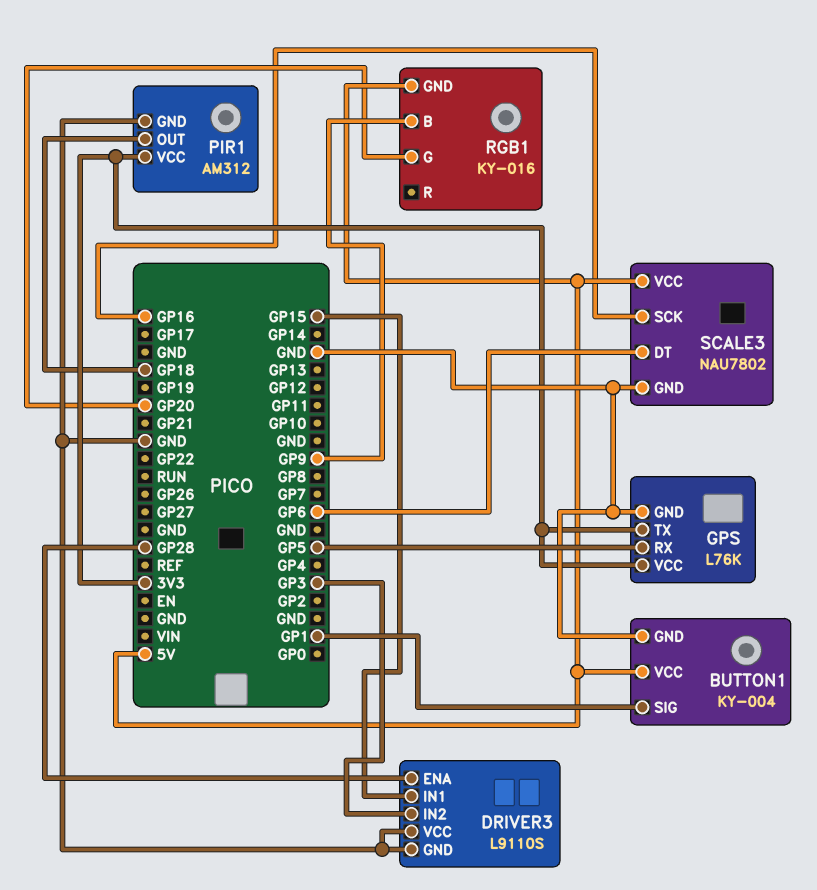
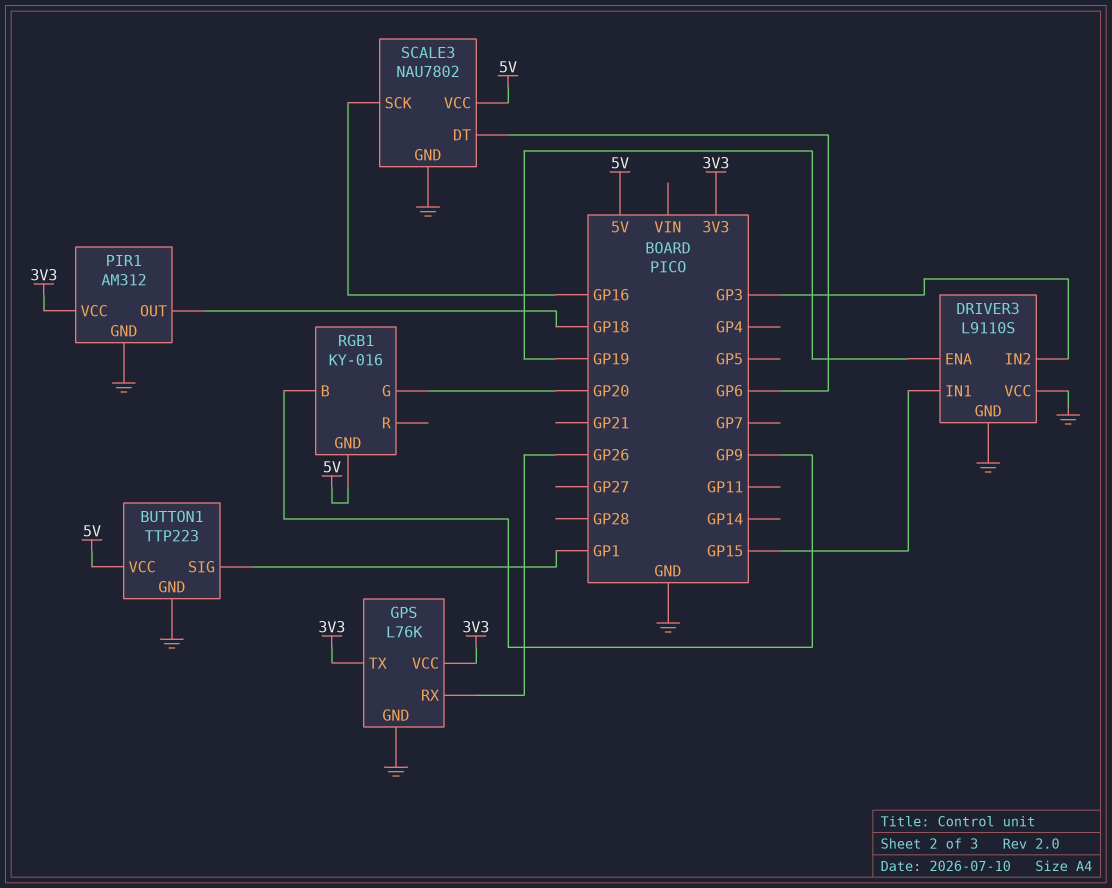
BUTTON1: KY-004 -> TTP223
DRIVER3 pin ENA: GP28 -> GP19
GPS pin RX: GP5 -> GP26

